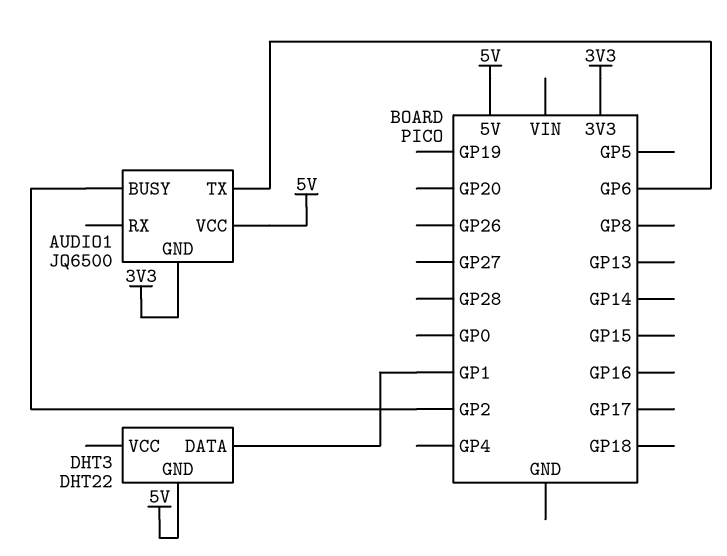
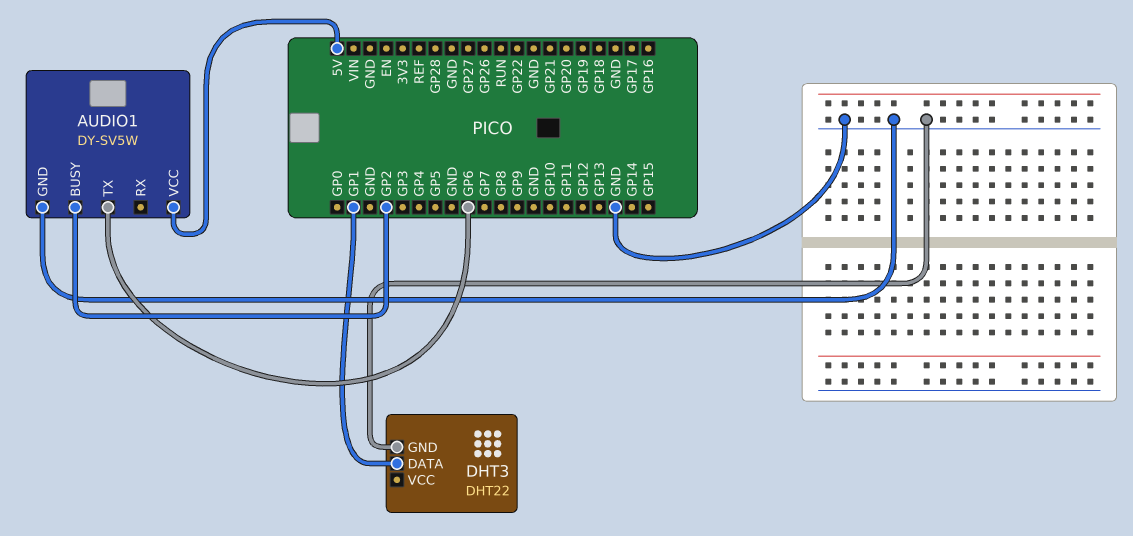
AUDIO1: JQ6500 -> DY-SV5W
AUDIO1 pin GND: 3V3 -> GND
DHT3 pin GND: 5V -> GND

